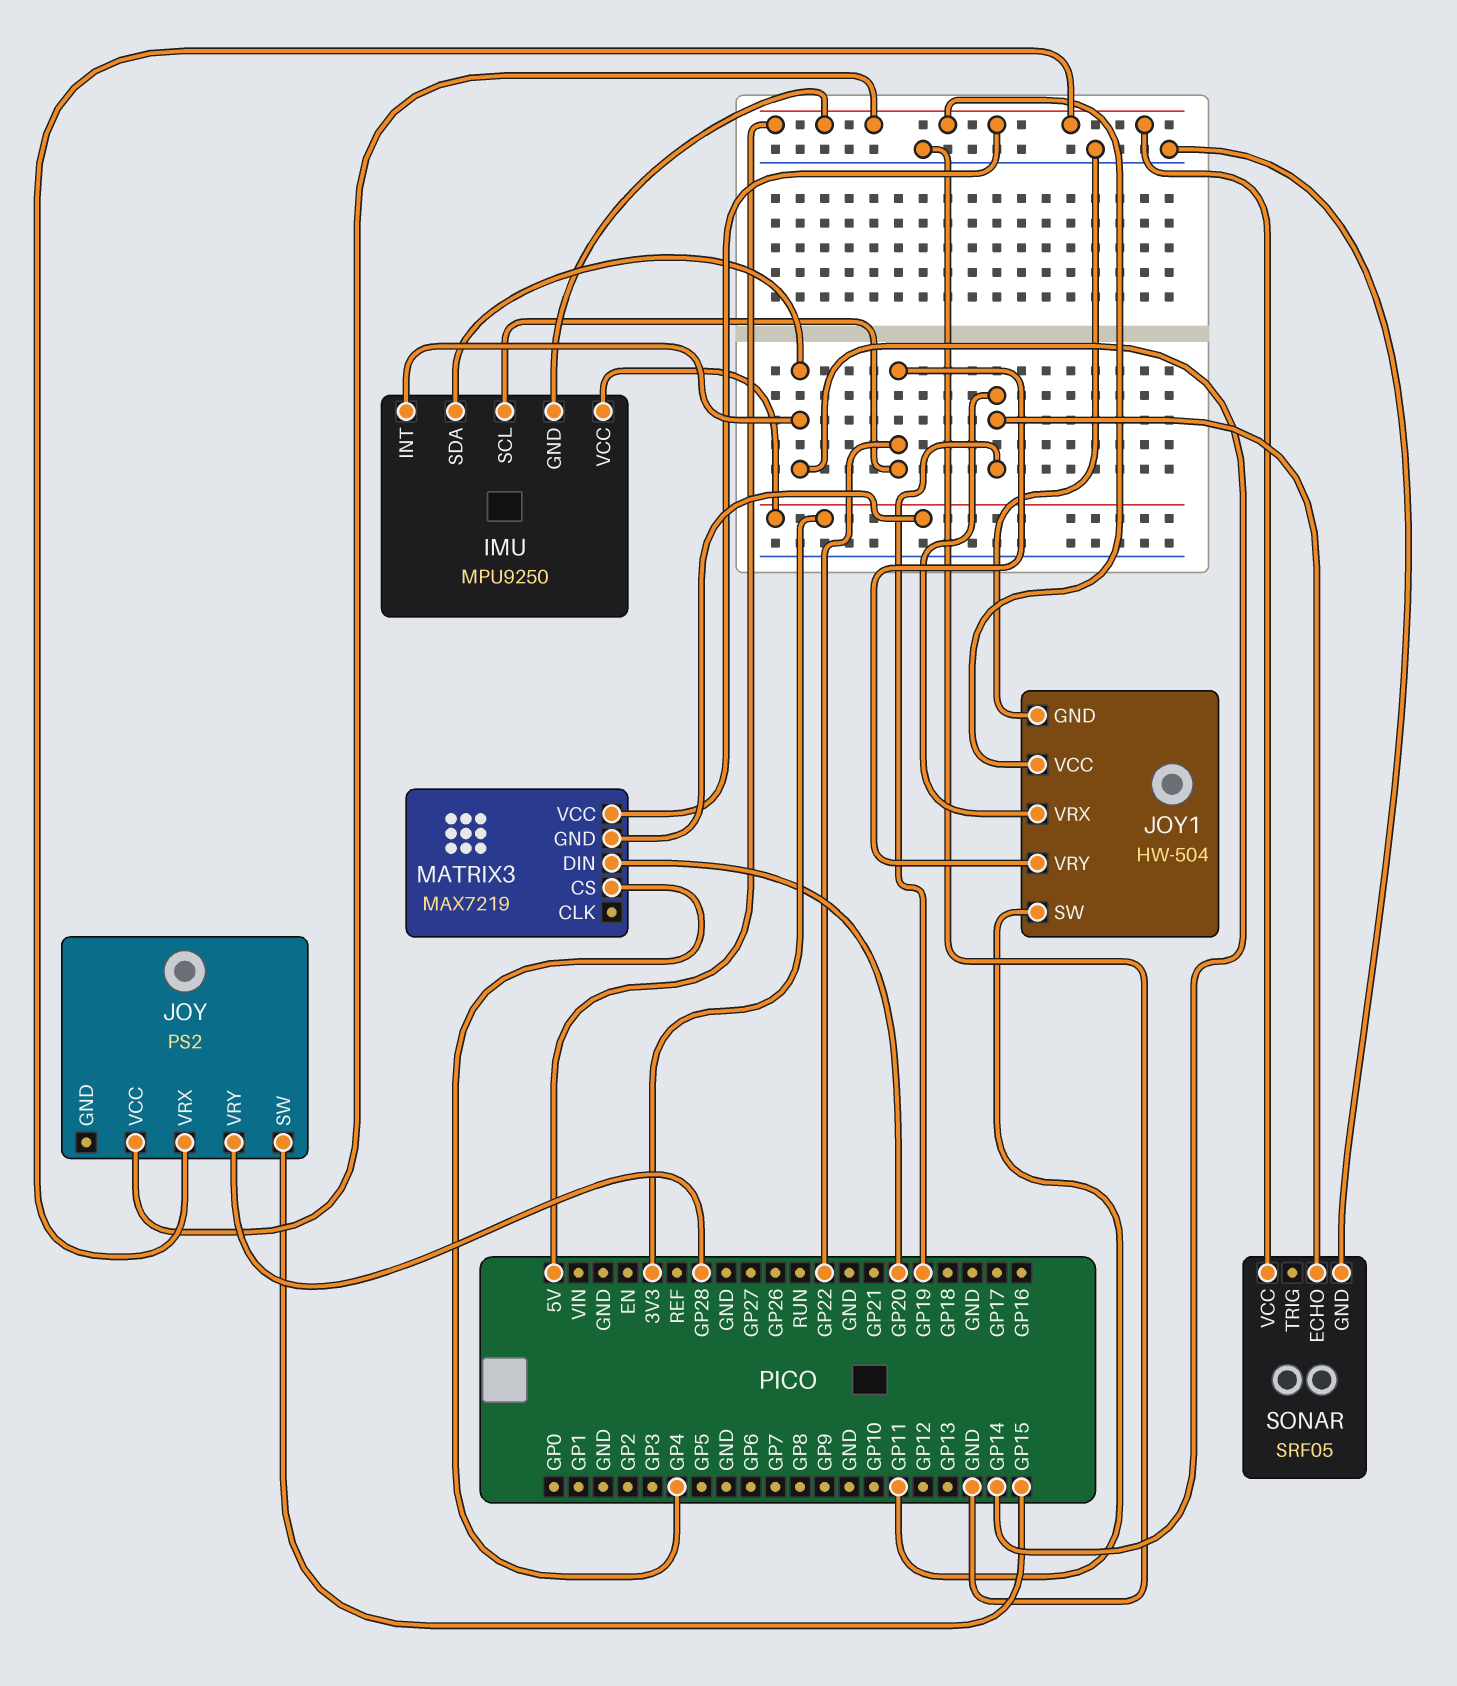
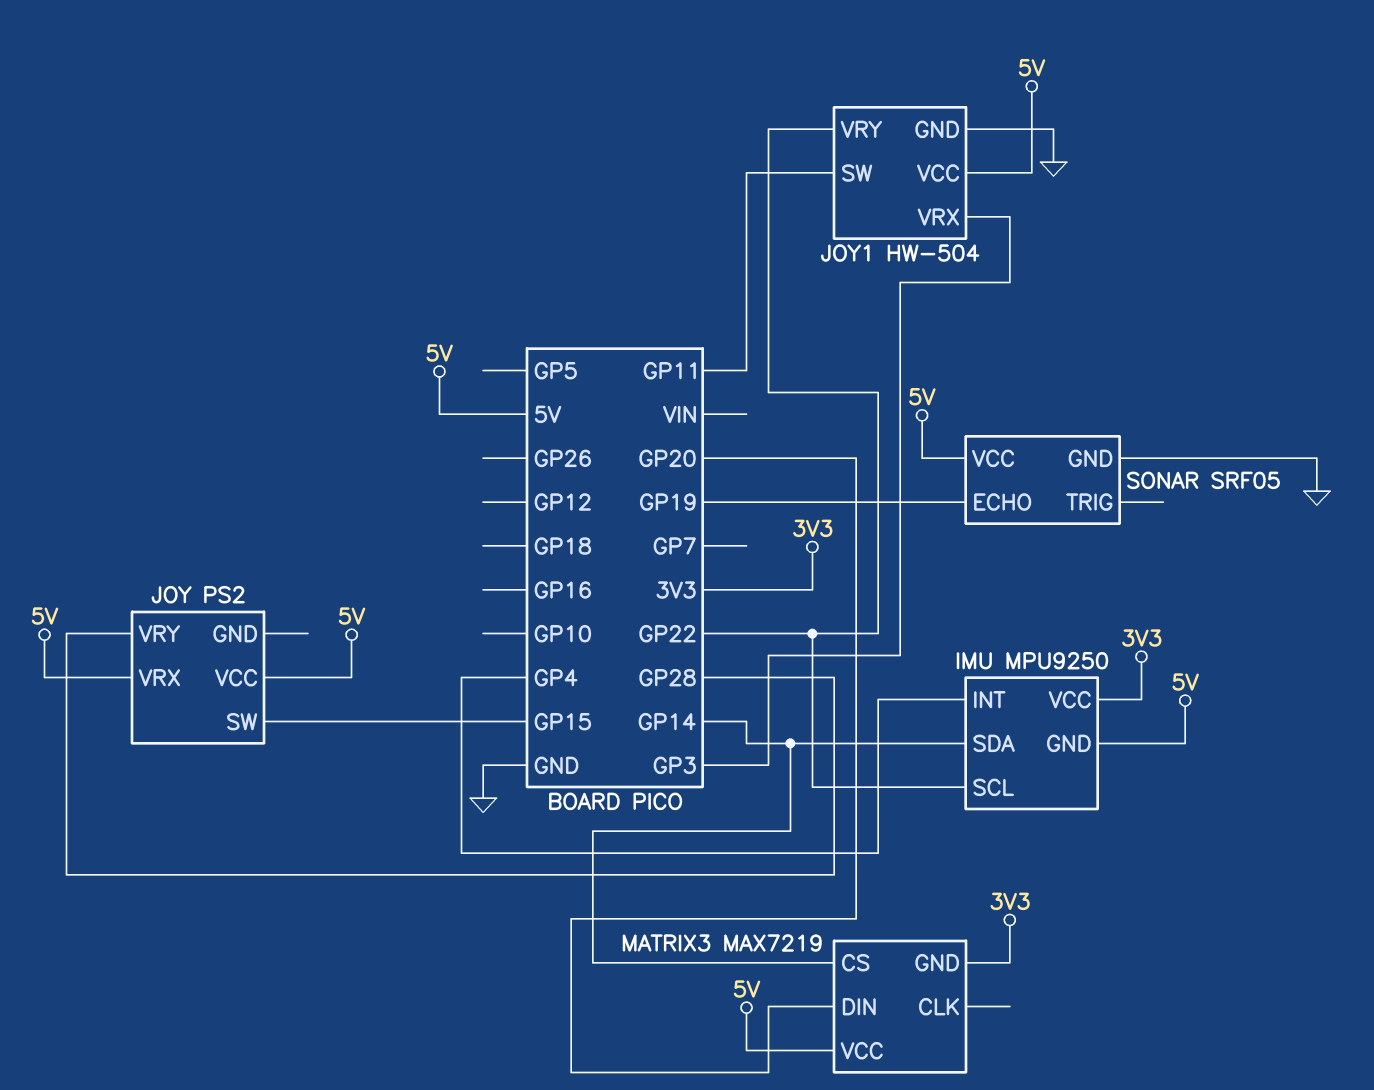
IMU pin INT: GP14 -> GP4
JOY1 pin VRX: GP19 -> GP3
MATRIX3 pin CS: GP4 -> GP14

